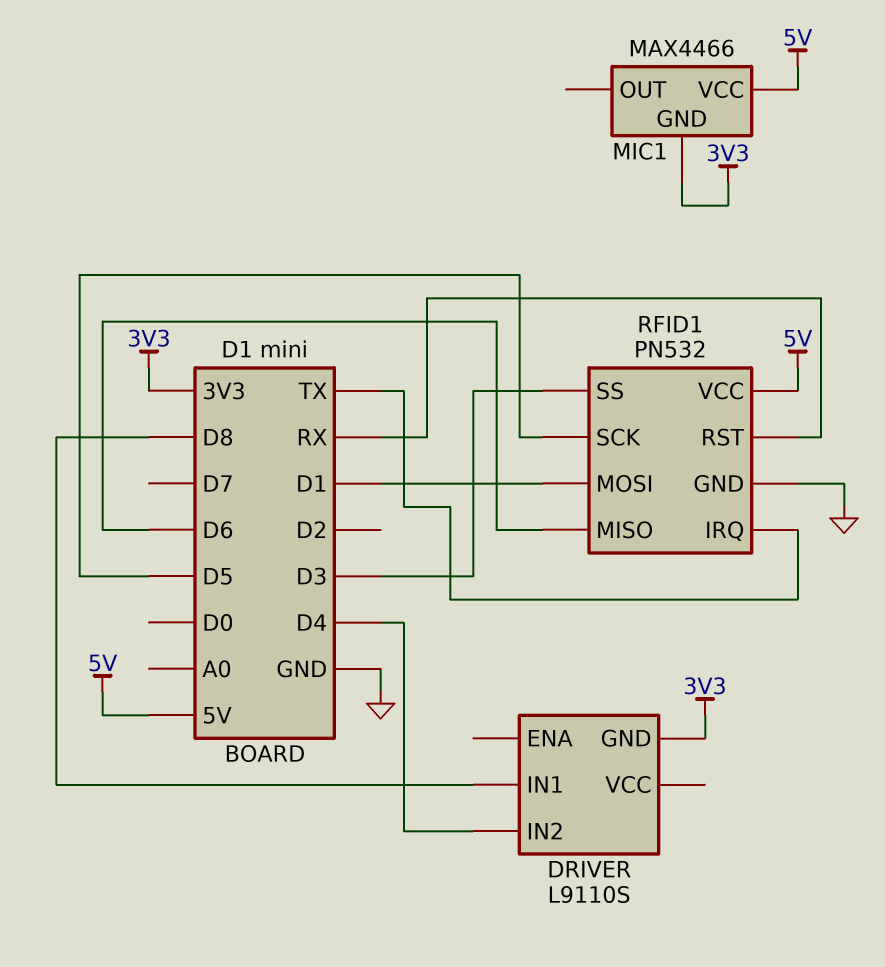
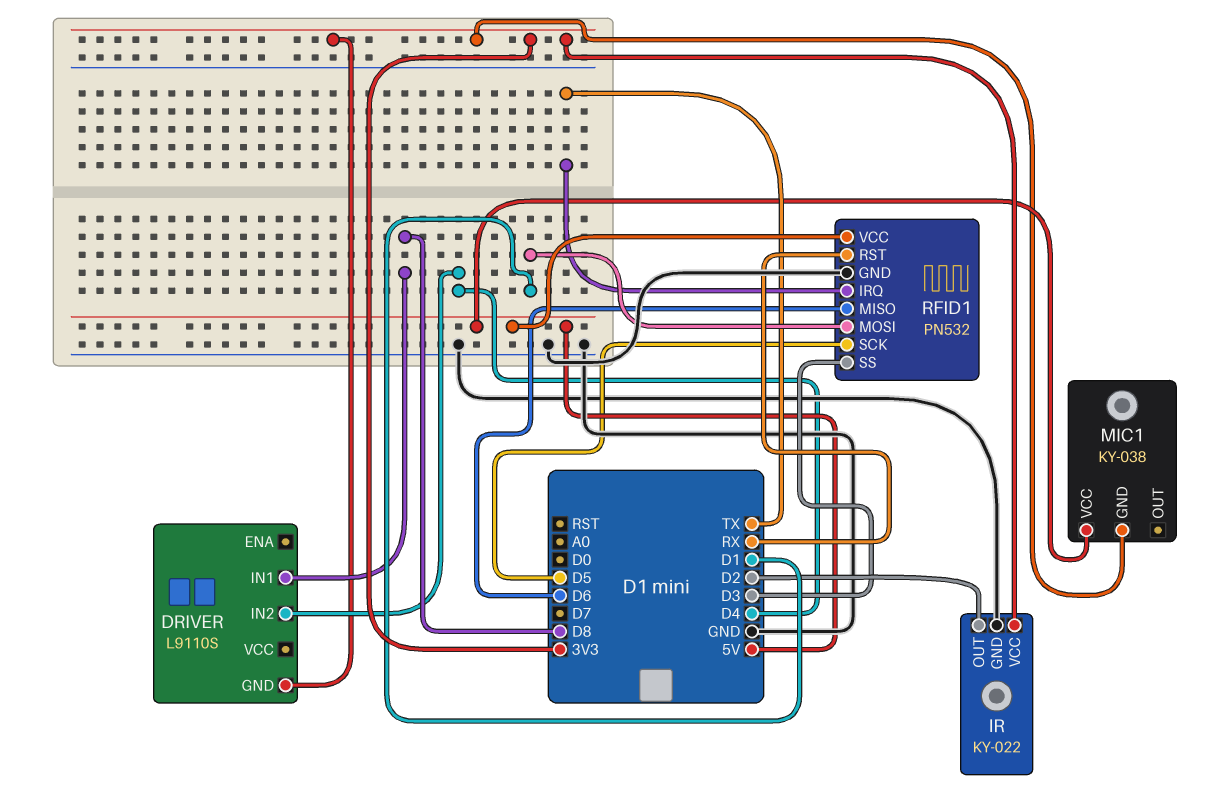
IR: none -> KY-022
IR pin GND: none -> GND
IR pin OUT: none -> D2
IR pin VCC: none -> 3V3
MIC1: MAX4466 -> KY-038

